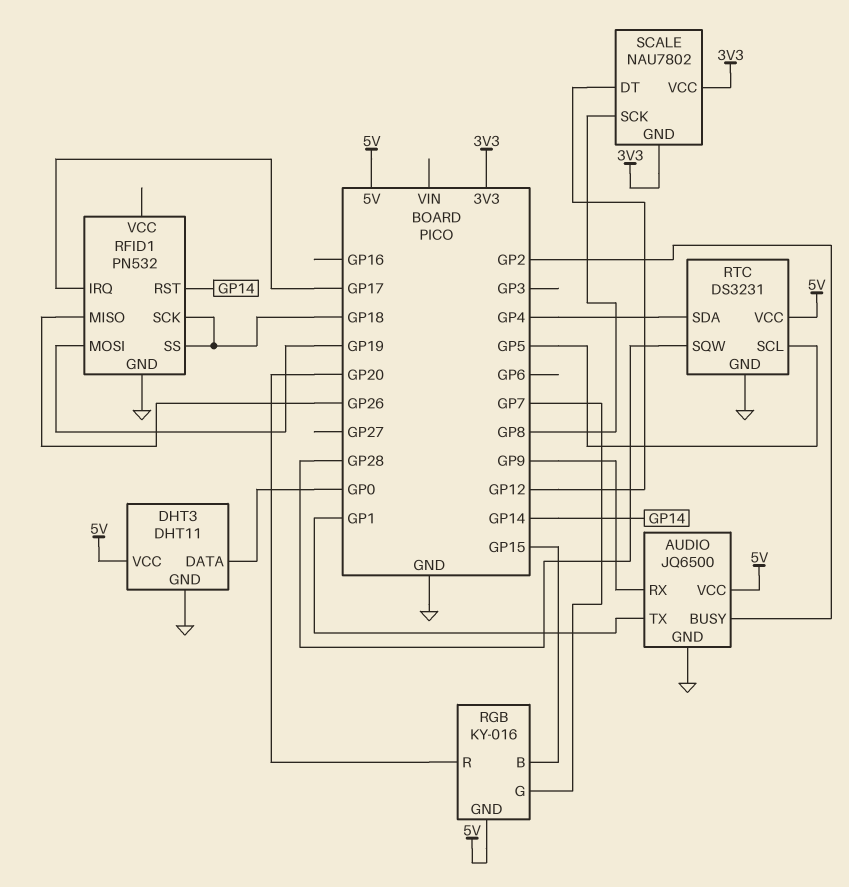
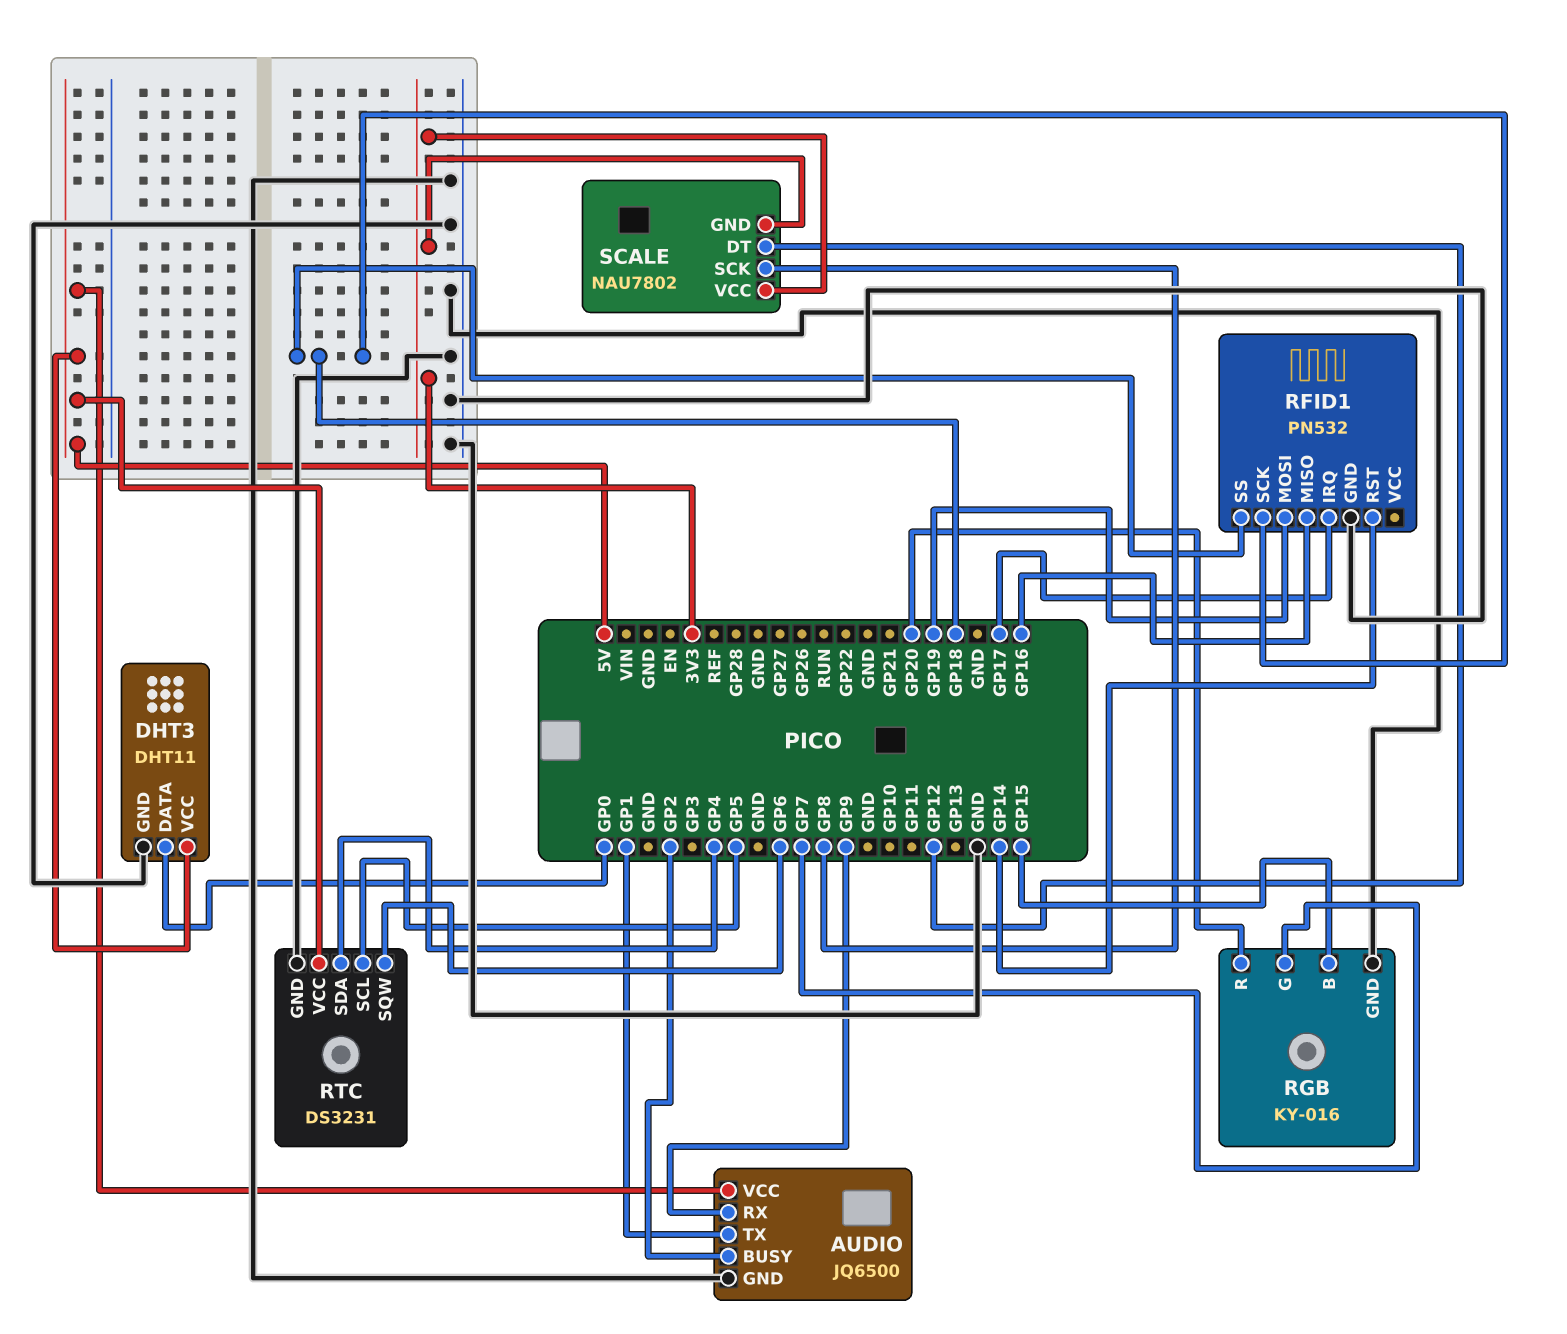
RFID1 pin MISO: GP26 -> GP16
RGB pin GND: 5V -> GND
RTC pin SQW: GP28 -> GP6

